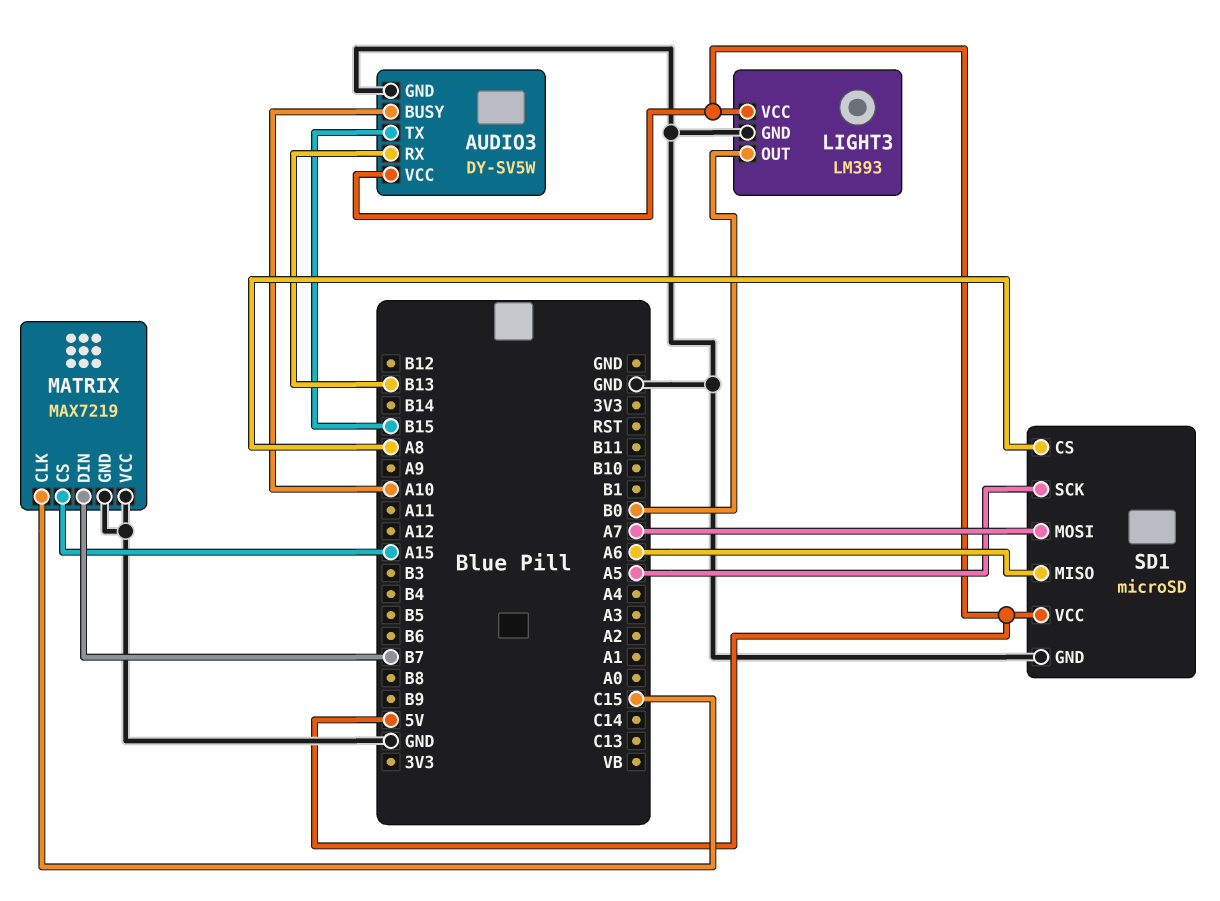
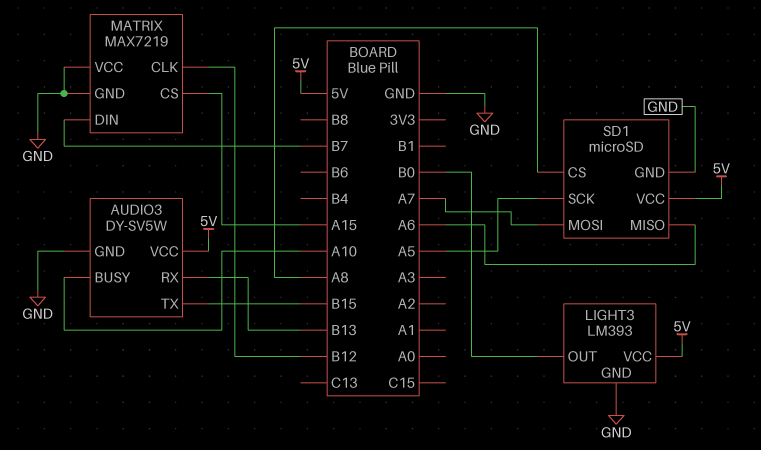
MATRIX pin CLK: C15 -> B12

